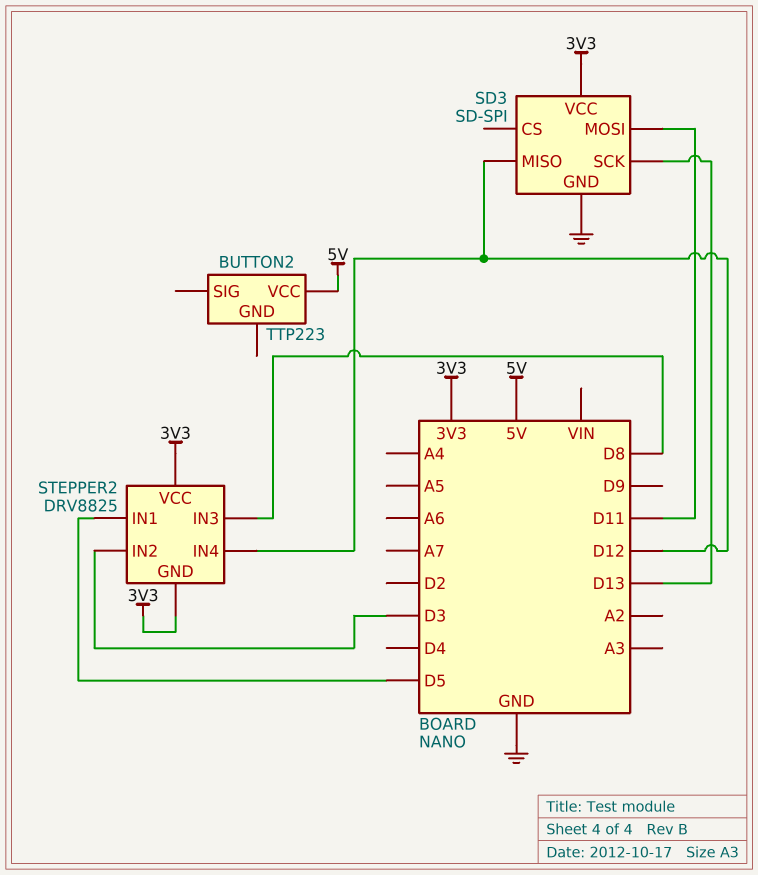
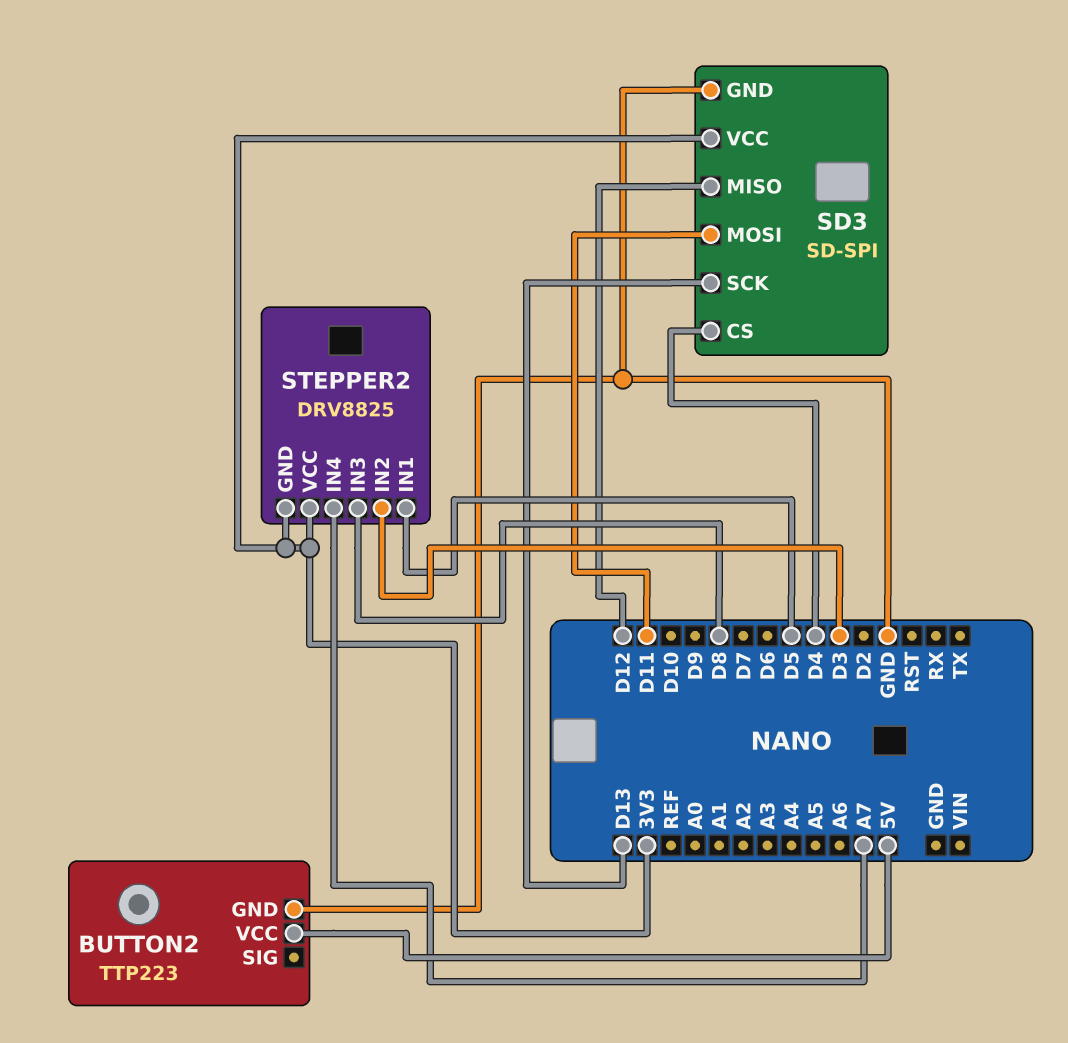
BUTTON2 pin GND: none -> GND
SD3 pin CS: none -> D4
STEPPER2 pin IN4: D12 -> A7

